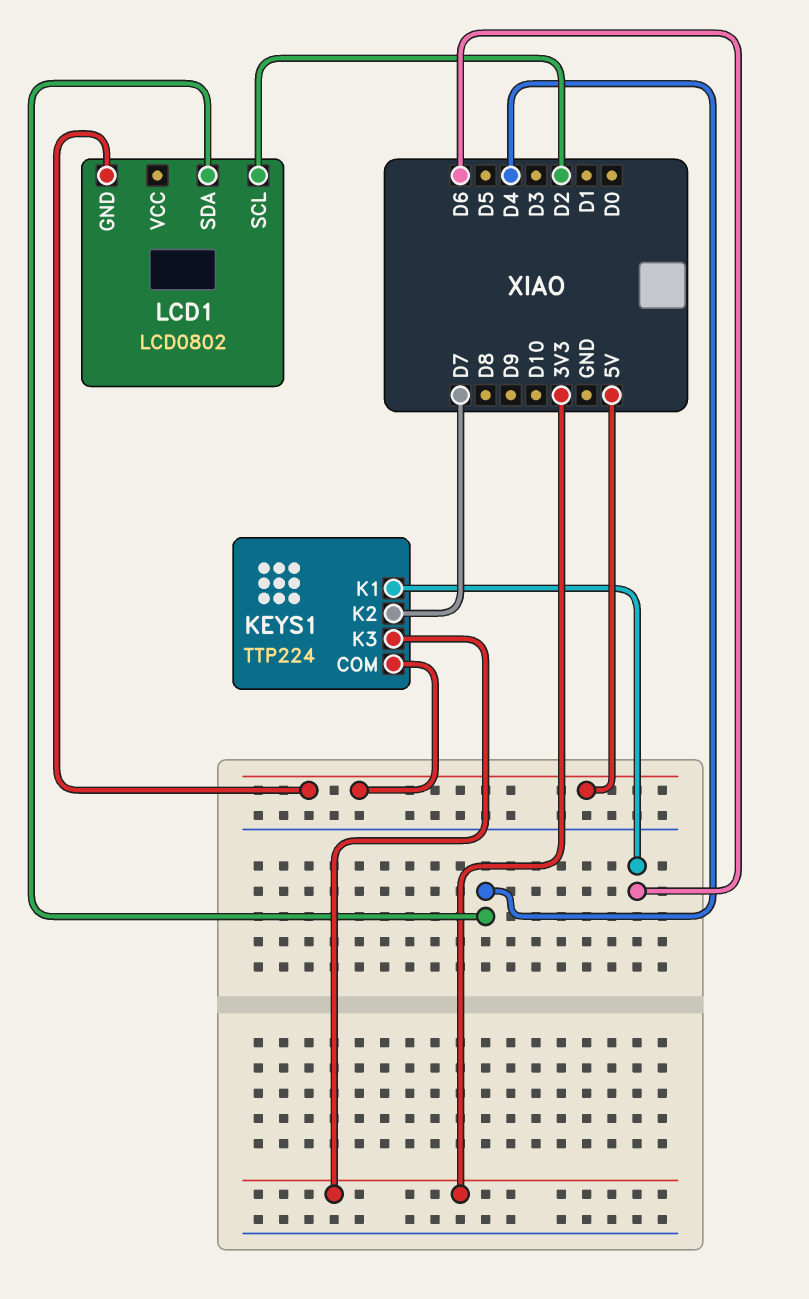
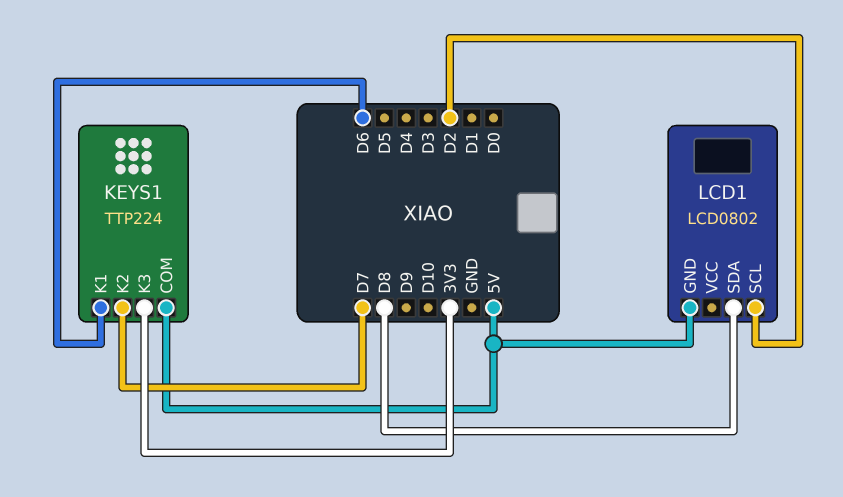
LCD1 pin SDA: D4 -> D8

